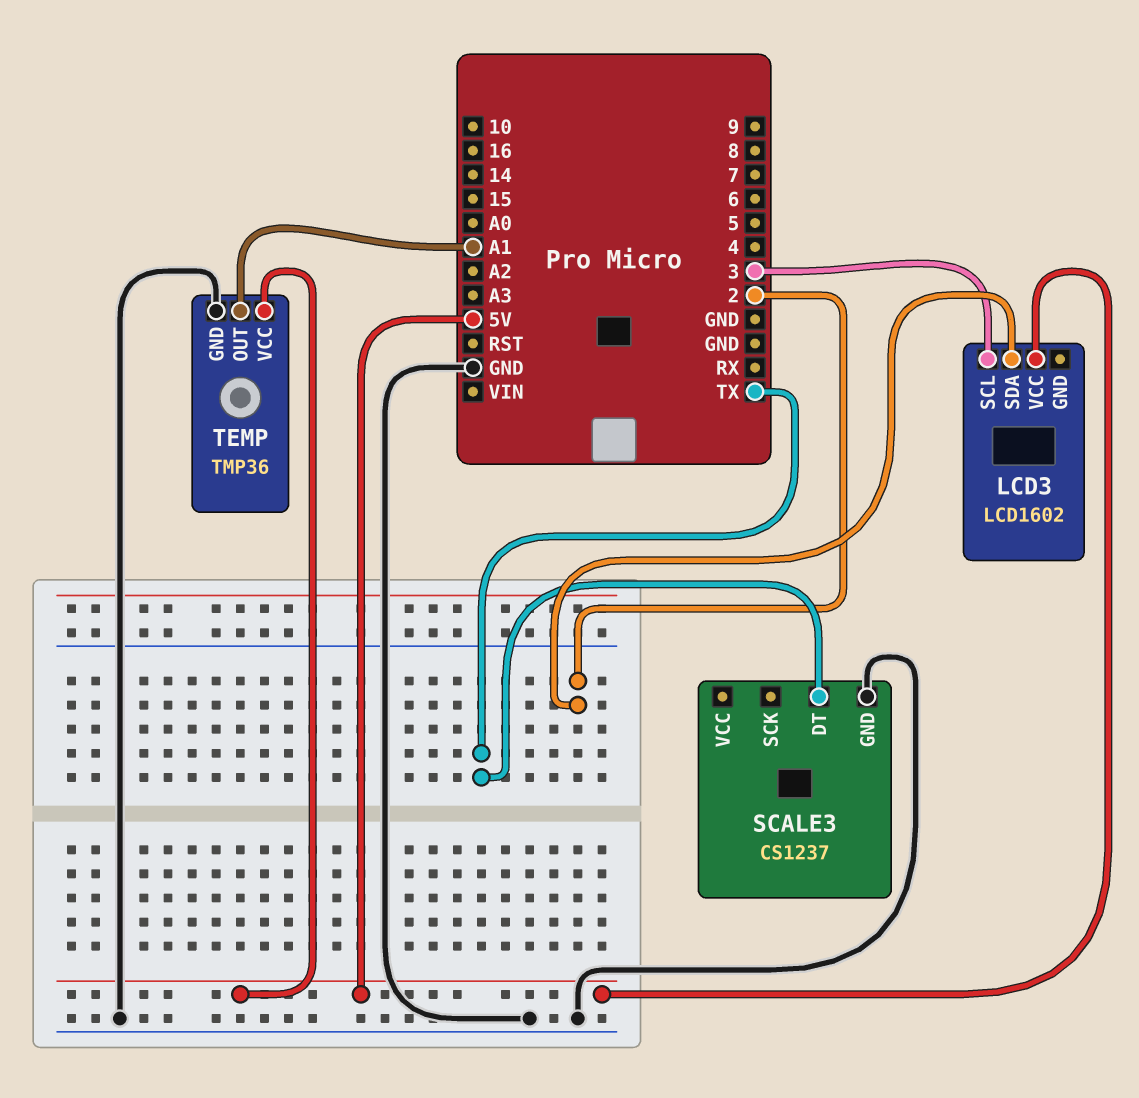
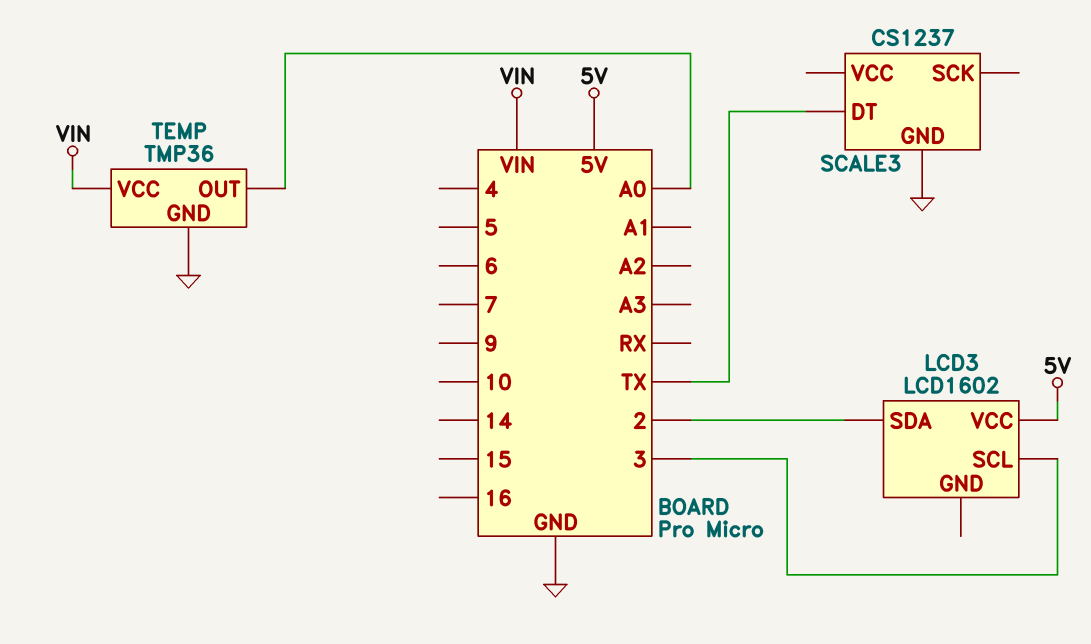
TEMP pin OUT: A1 -> A0
TEMP pin VCC: 5V -> VIN

